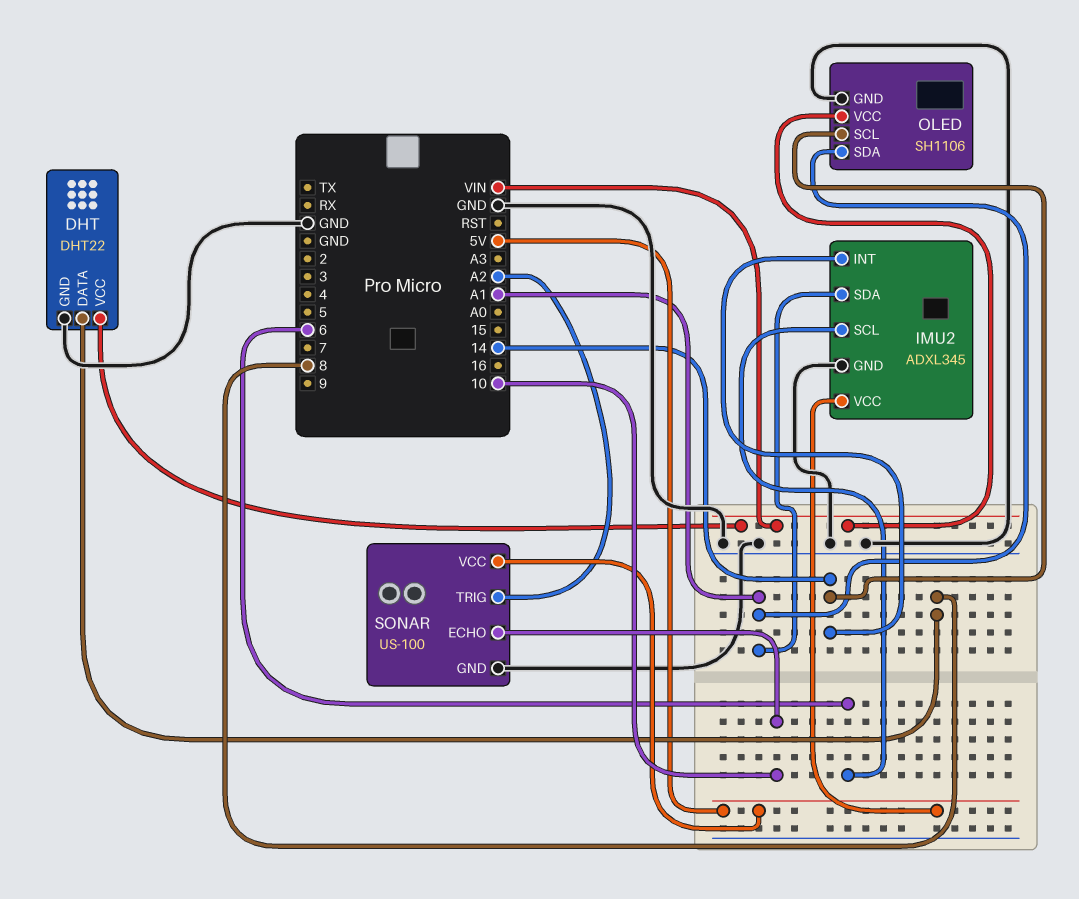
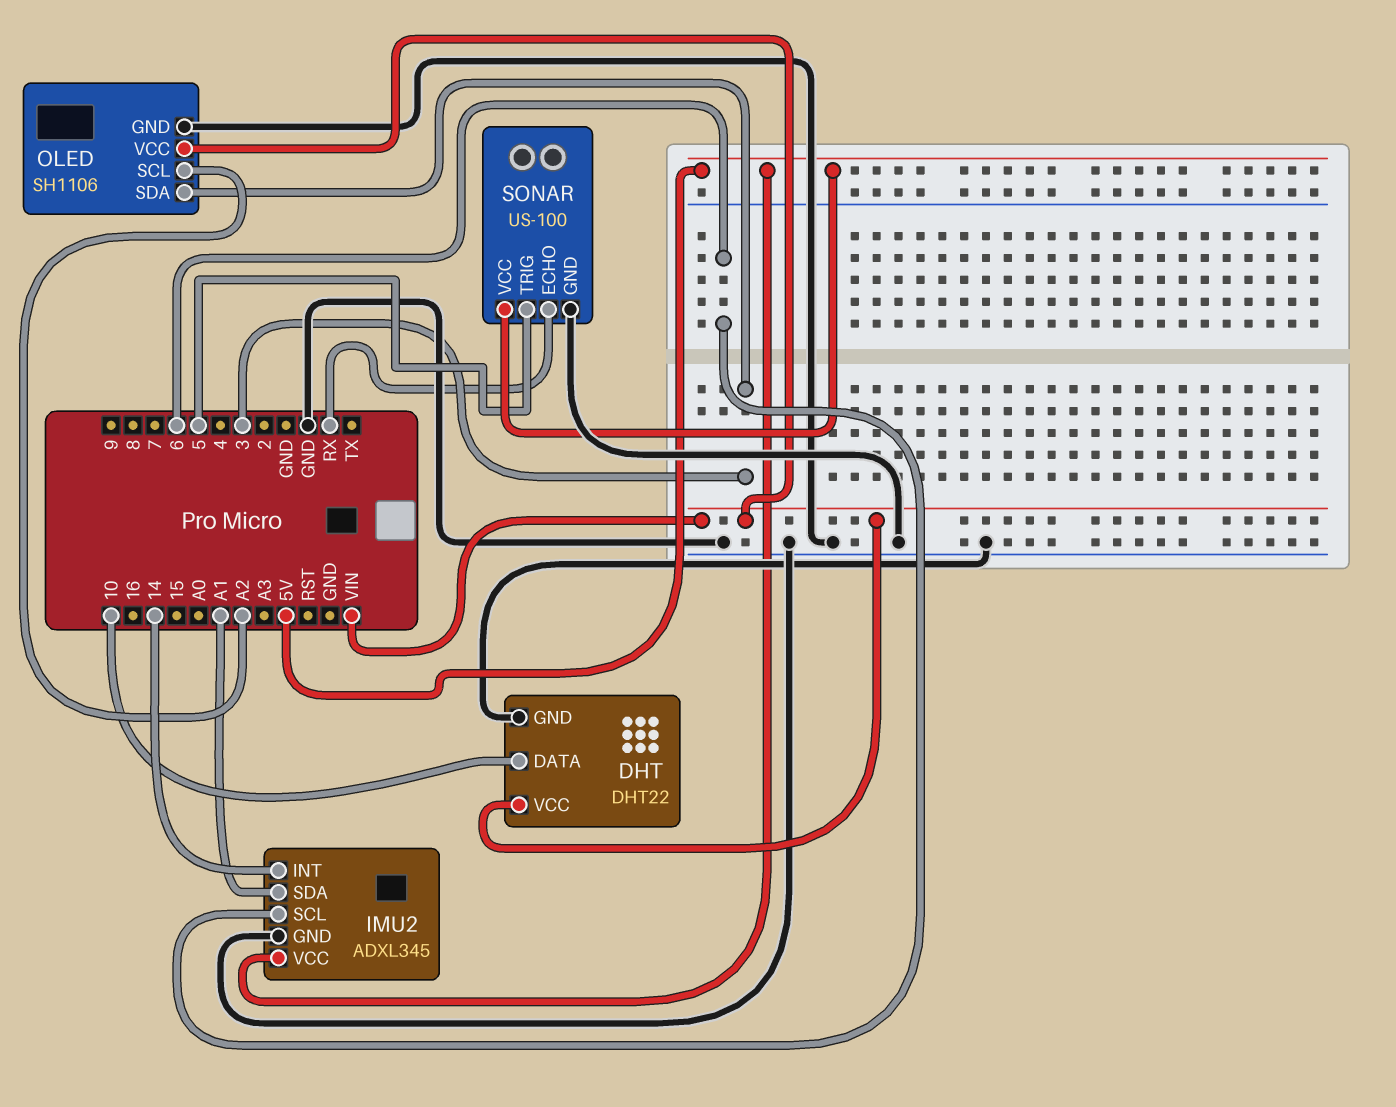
DHT pin DATA: 8 -> 10
OLED pin SCL: 14 -> A2
OLED pin SDA: A1 -> 3
SONAR pin ECHO: 10 -> RX
SONAR pin TRIG: A2 -> 5

